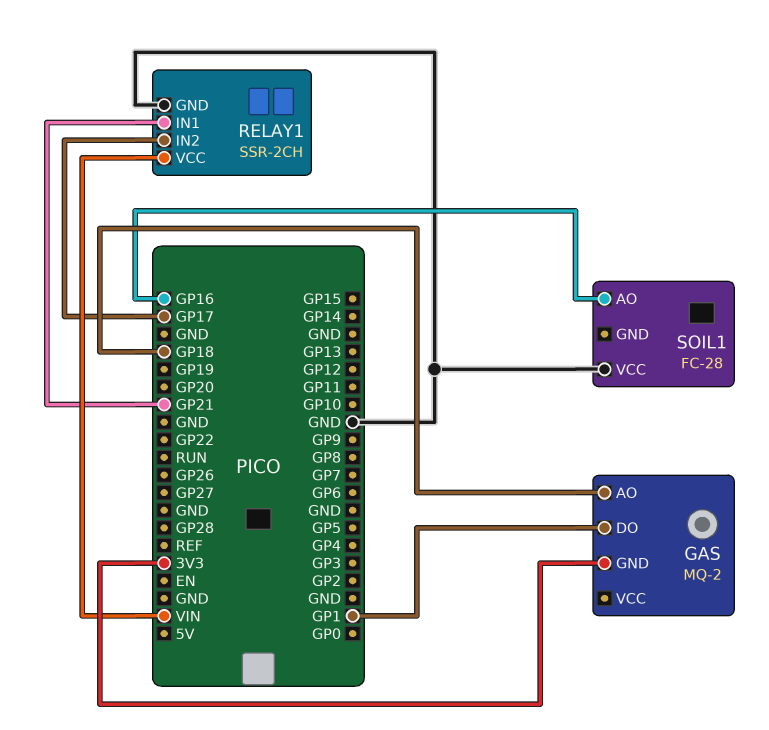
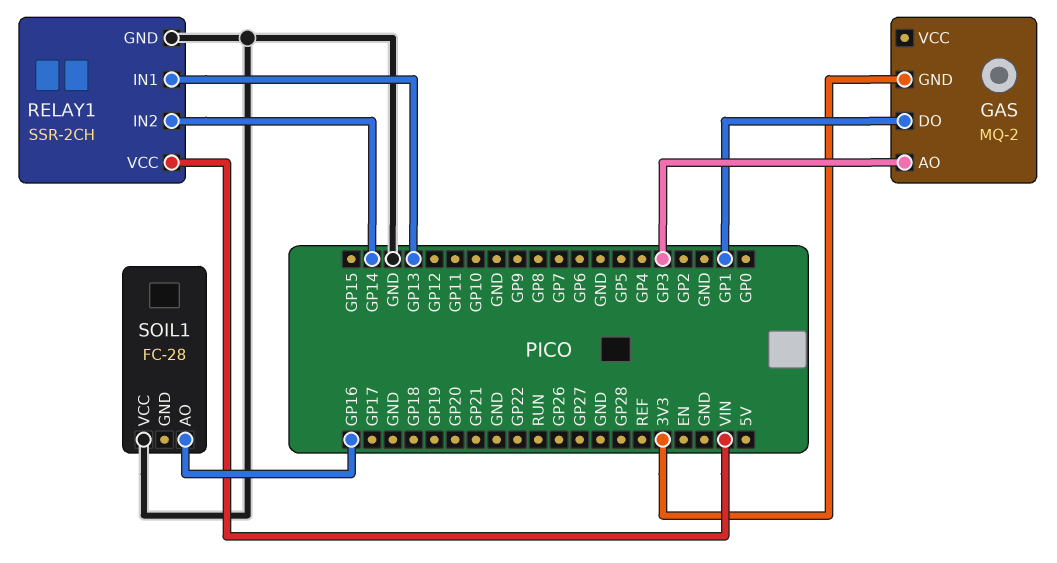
GAS pin AO: GP18 -> GP3
RELAY1 pin IN1: GP21 -> GP13
RELAY1 pin IN2: GP17 -> GP14

